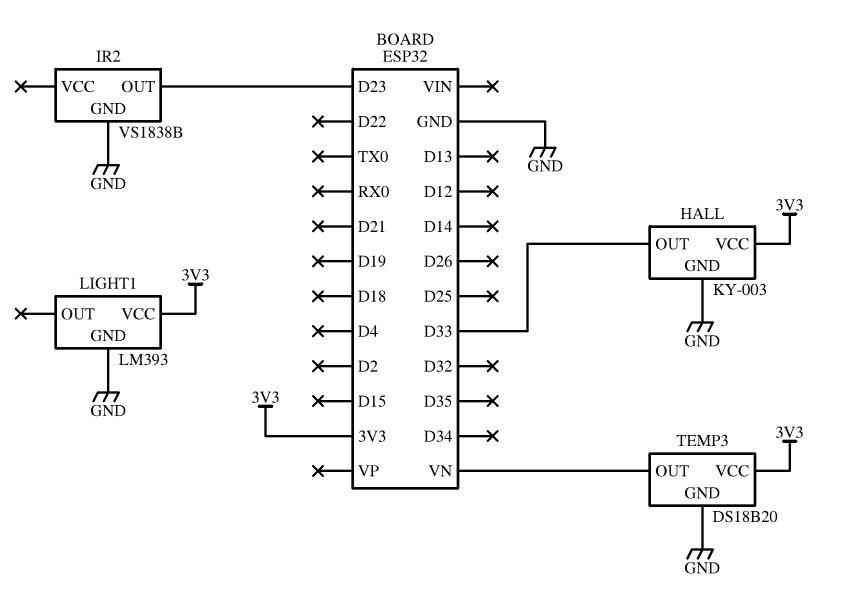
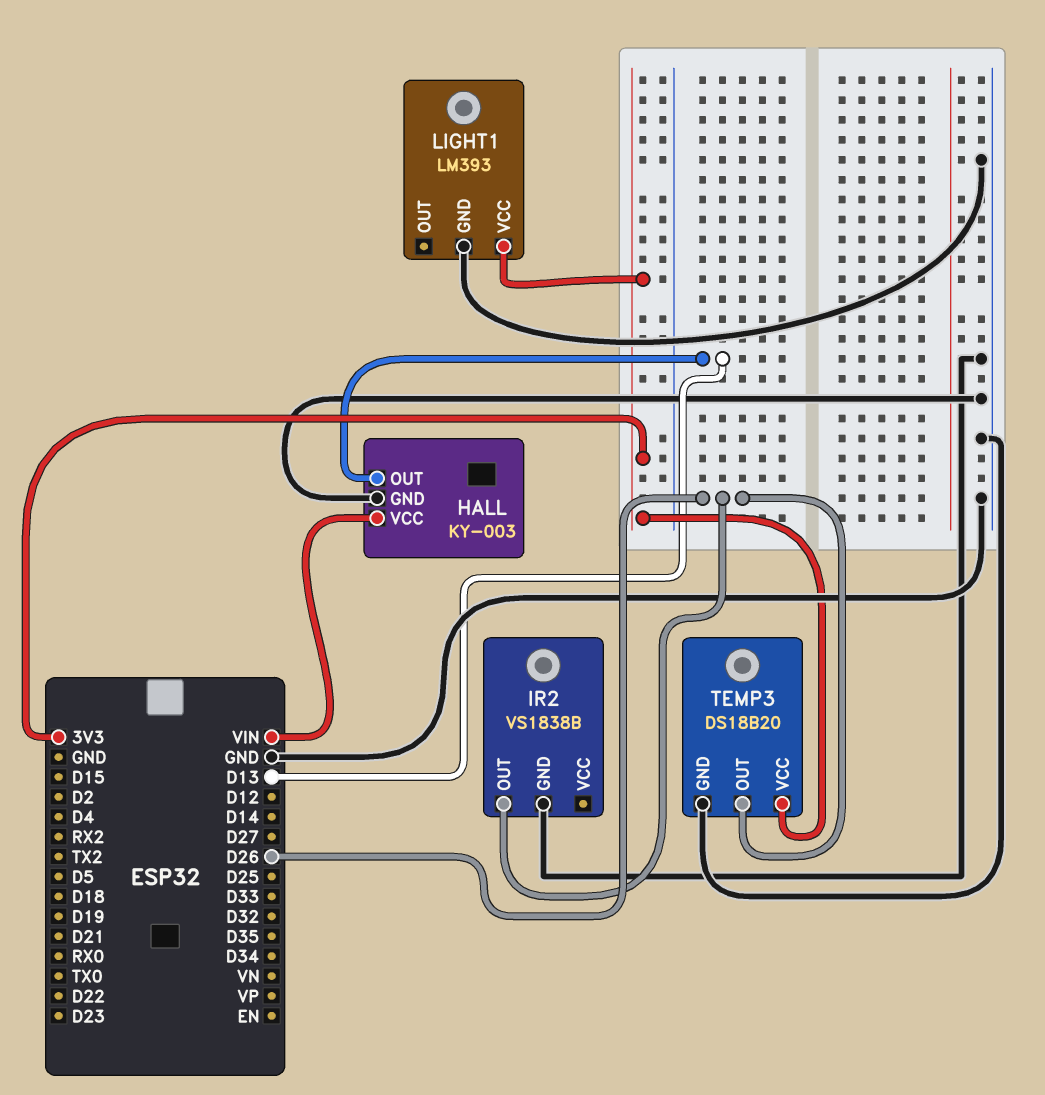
HALL pin OUT: D33 -> D13
HALL pin VCC: 3V3 -> VIN
IR2 pin OUT: D23 -> D26
TEMP3 pin OUT: VN -> D26

